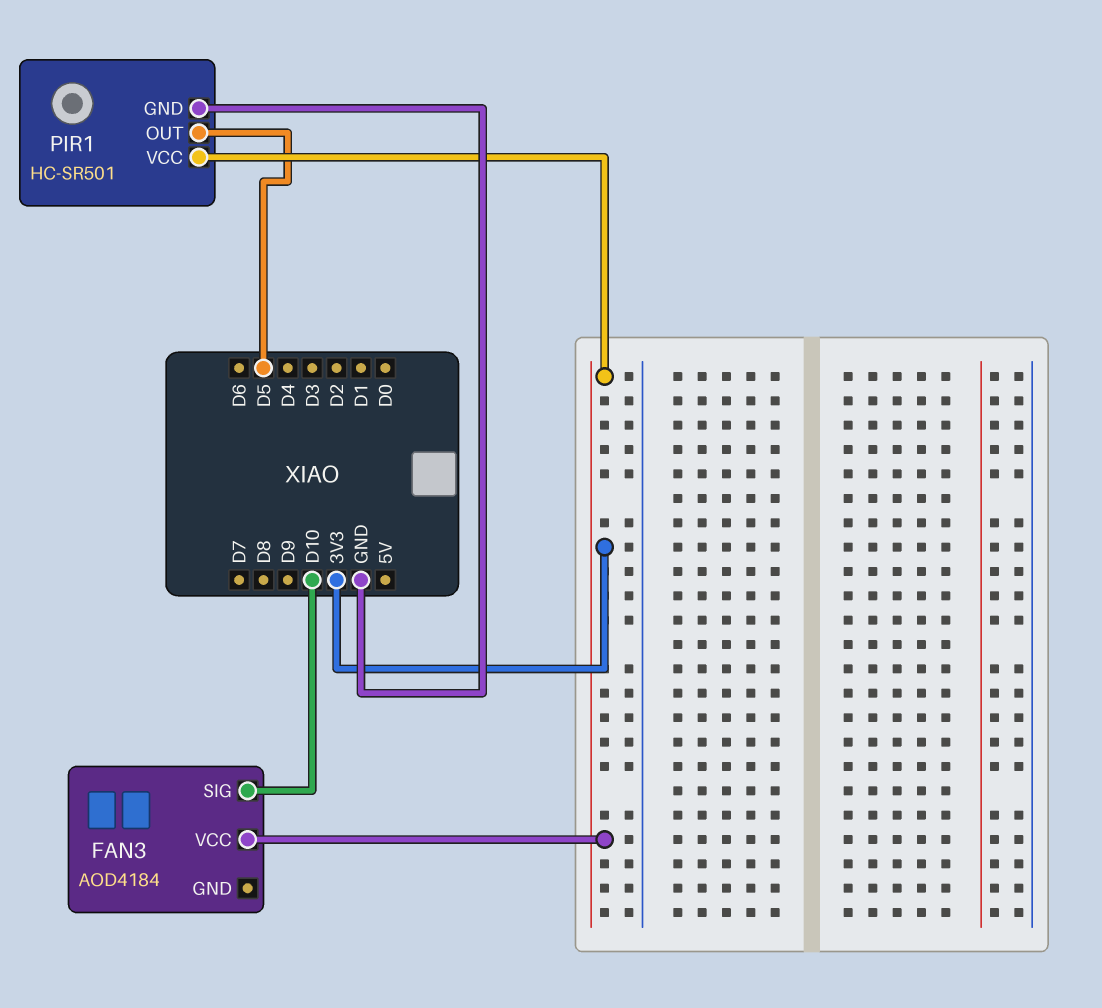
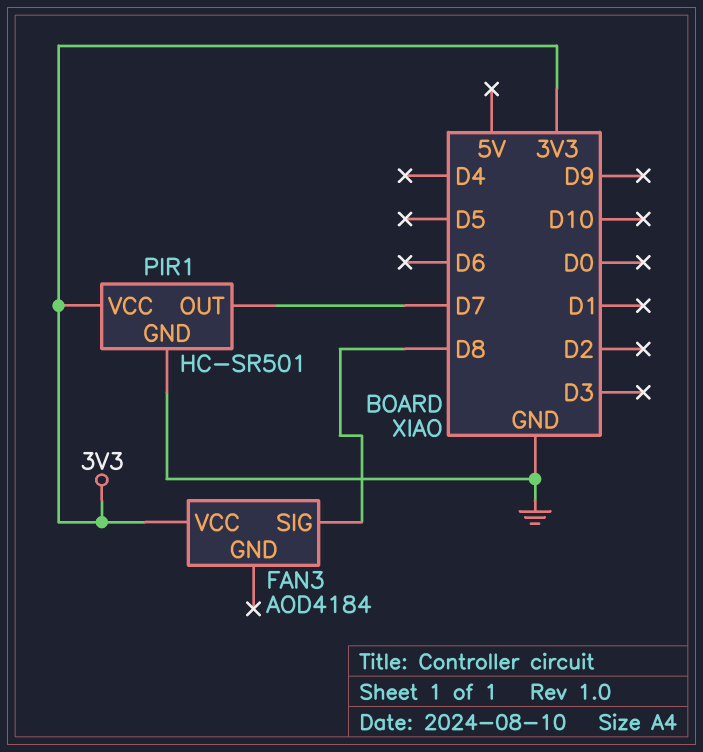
FAN3 pin SIG: D10 -> D8
PIR1 pin OUT: D5 -> D7

